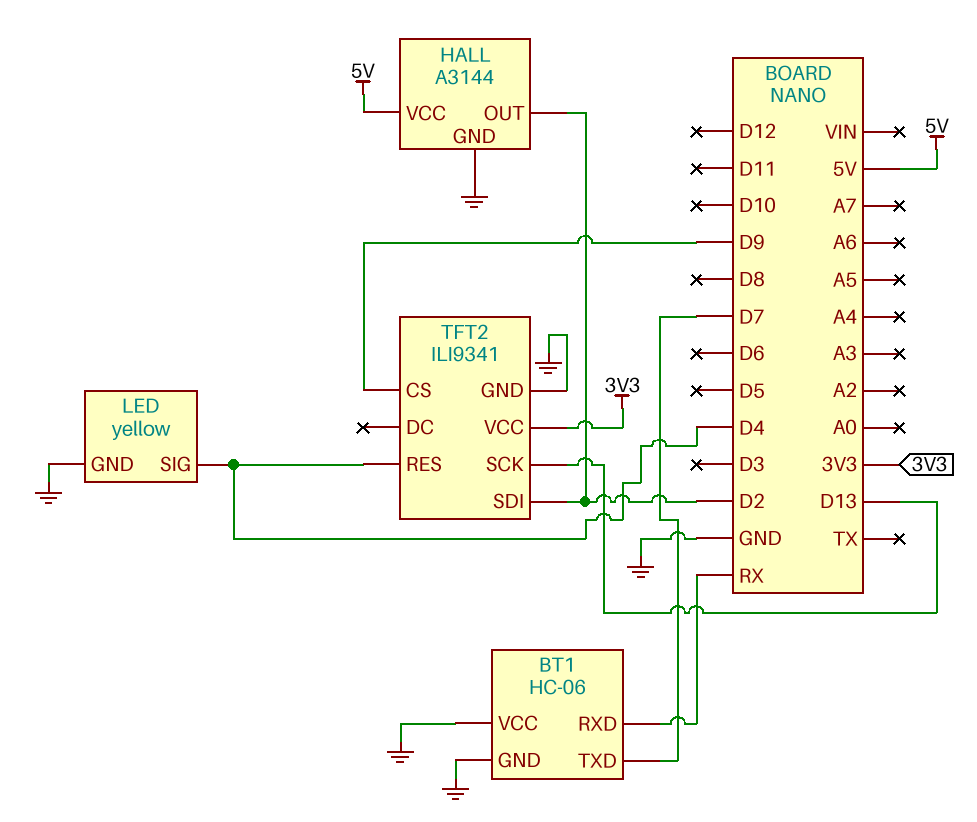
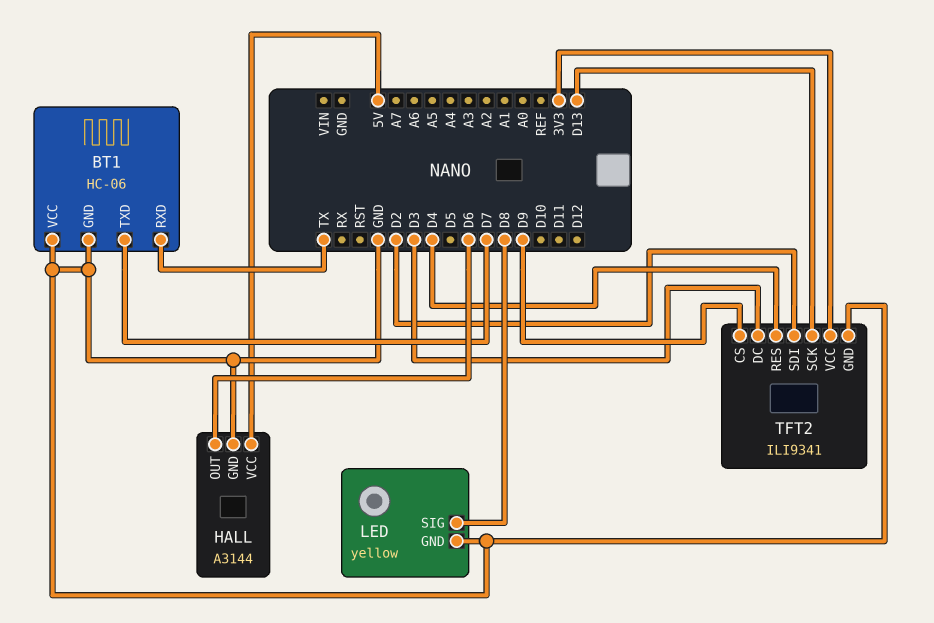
BT1 pin RXD: RX -> TX
HALL pin OUT: D2 -> D6
LED pin SIG: D4 -> D8
TFT2 pin DC: none -> D3

